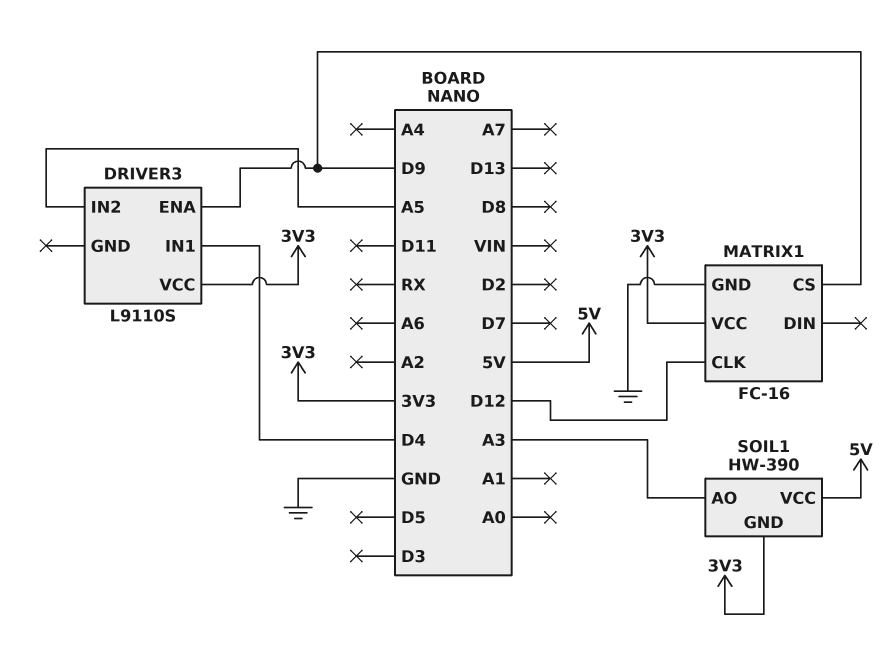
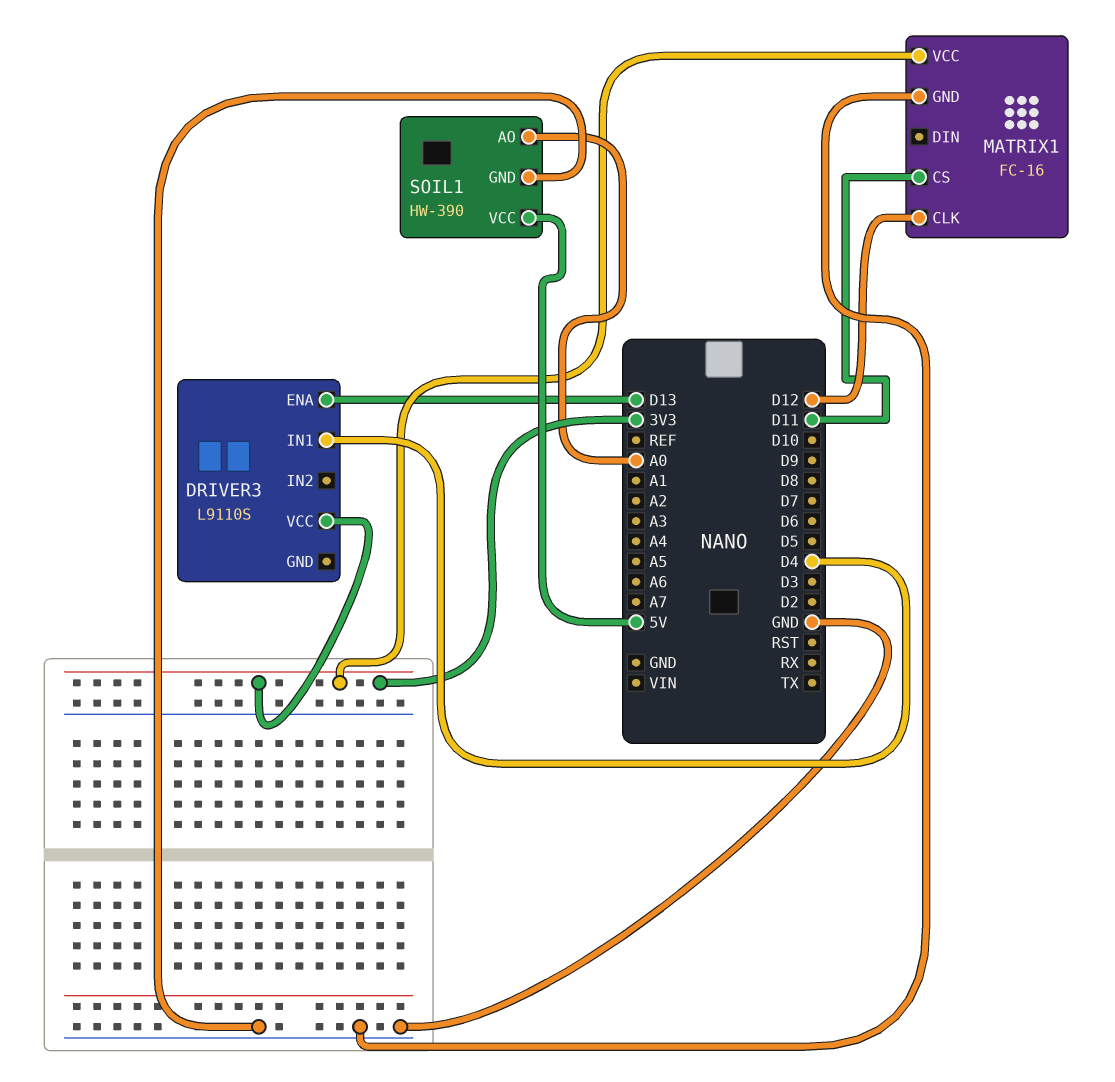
DRIVER3 pin ENA: D9 -> D13
DRIVER3 pin IN2: A5 -> none
MATRIX1 pin CS: D9 -> D11
SOIL1 pin AO: A3 -> A0
SOIL1 pin GND: 3V3 -> GND

